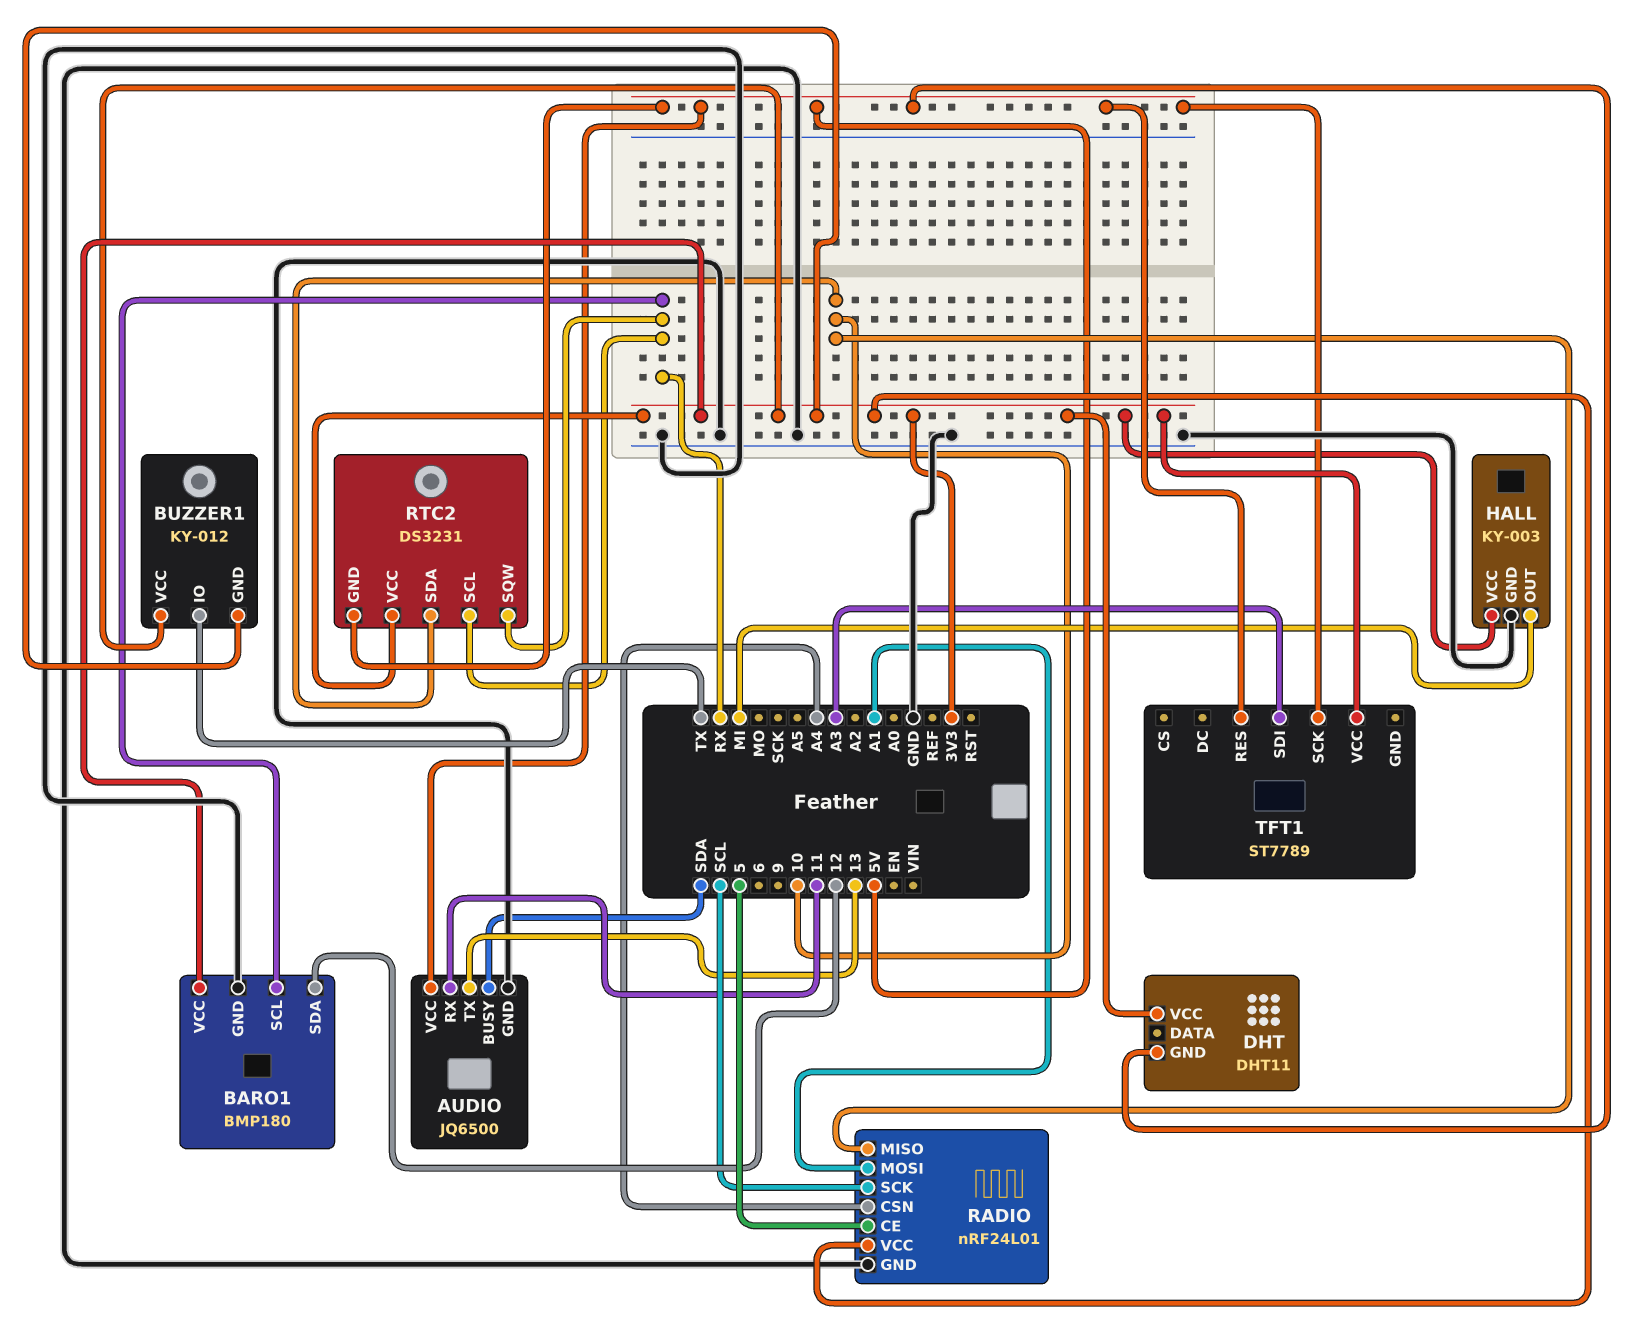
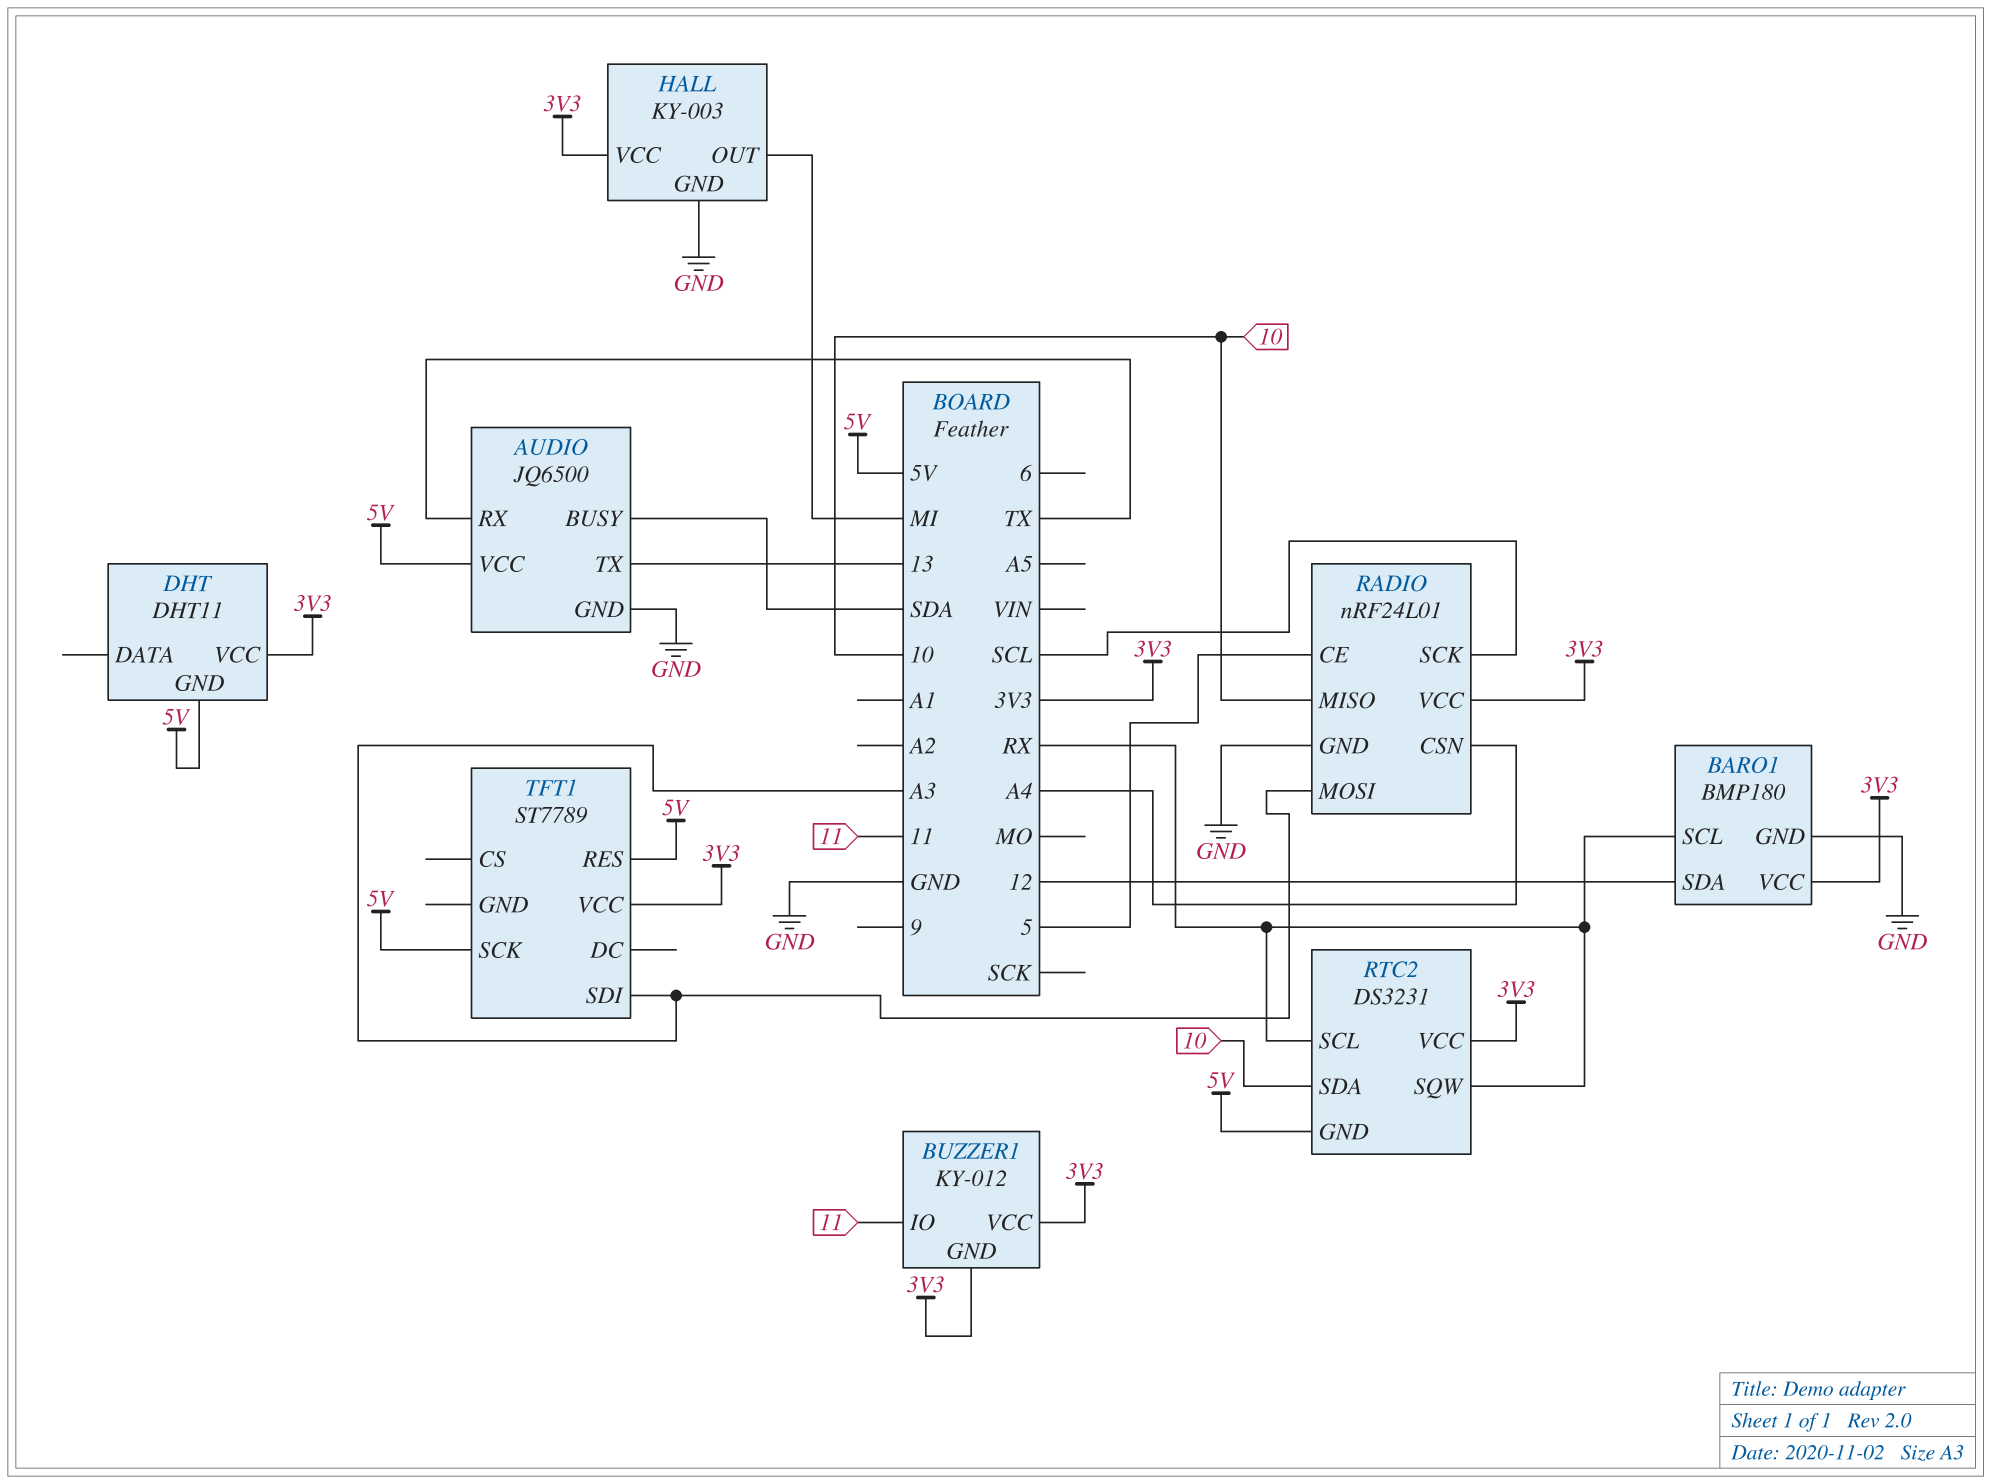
AUDIO pin RX: 11 -> TX
BUZZER1 pin IO: TX -> 11
RADIO pin MOSI: A1 -> A3

